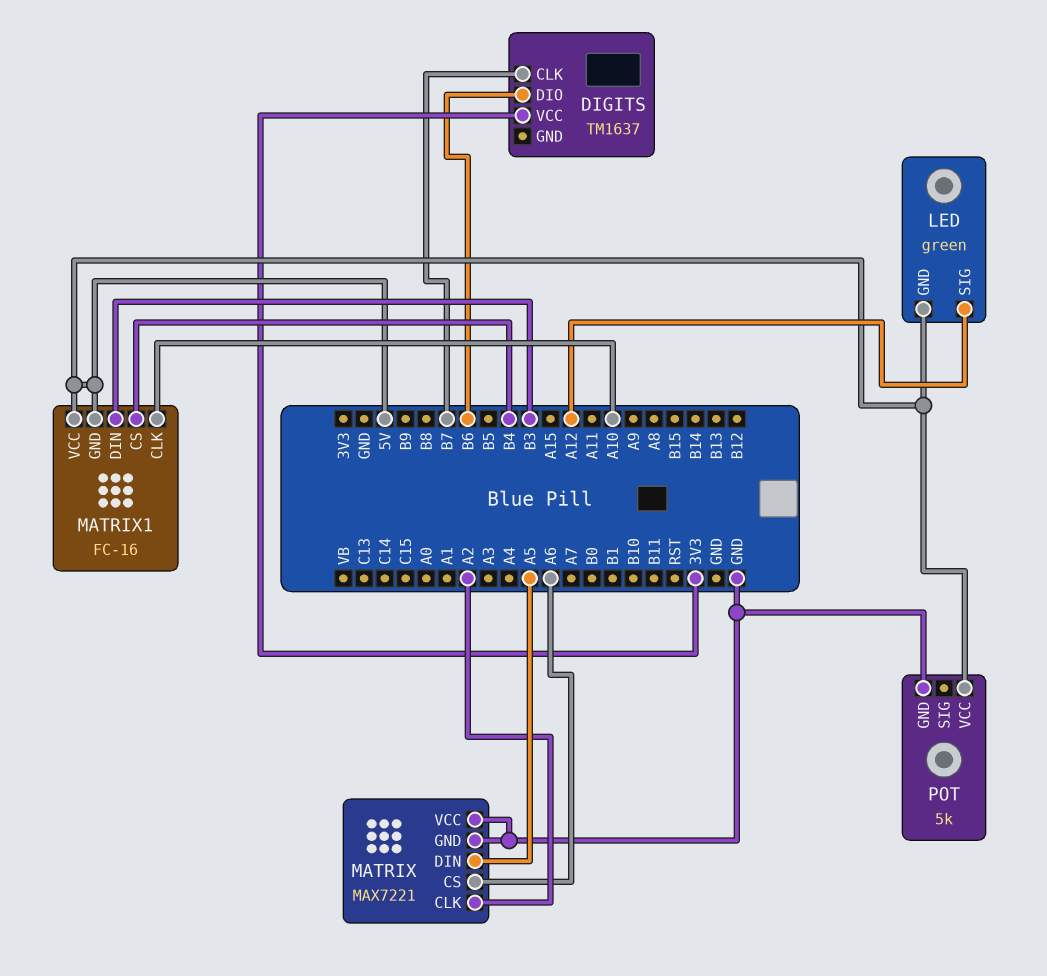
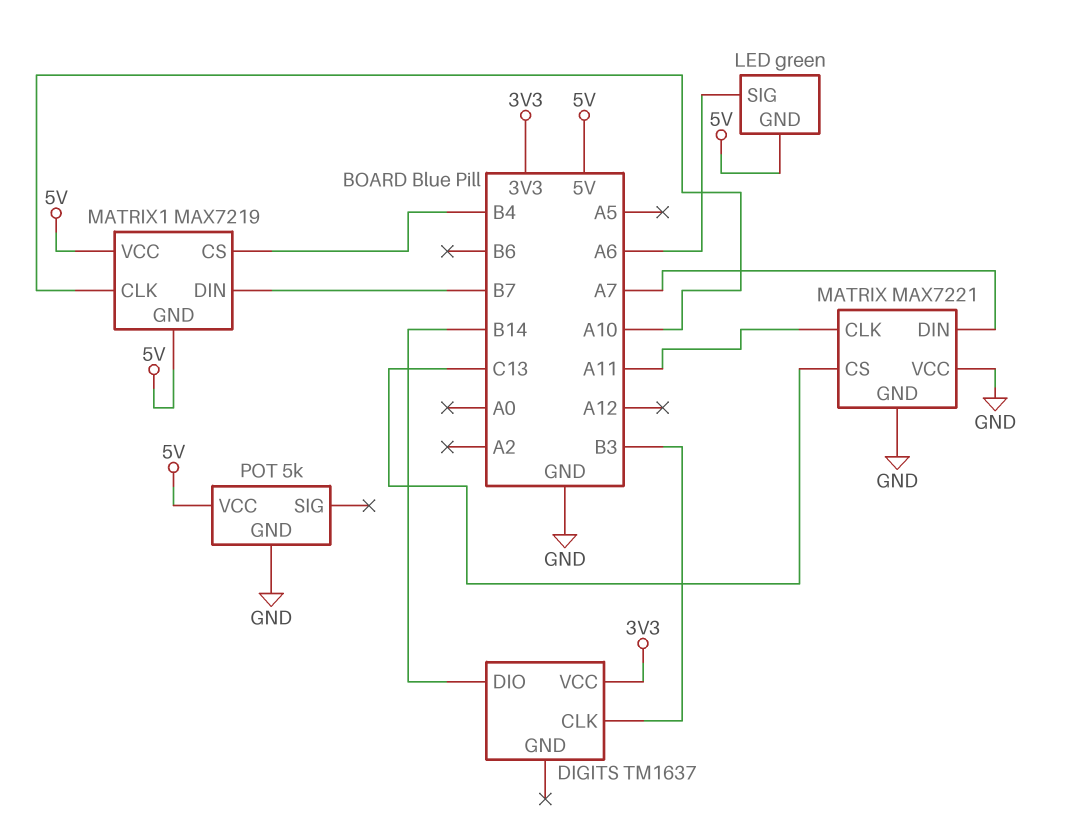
DIGITS pin CLK: B7 -> B3
DIGITS pin DIO: B6 -> B14
LED pin SIG: A12 -> A6
MATRIX pin CLK: A2 -> A11
MATRIX pin CS: A6 -> C13
MATRIX pin DIN: A5 -> A7
MATRIX1: FC-16 -> MAX7219
MATRIX1 pin DIN: B3 -> B7

